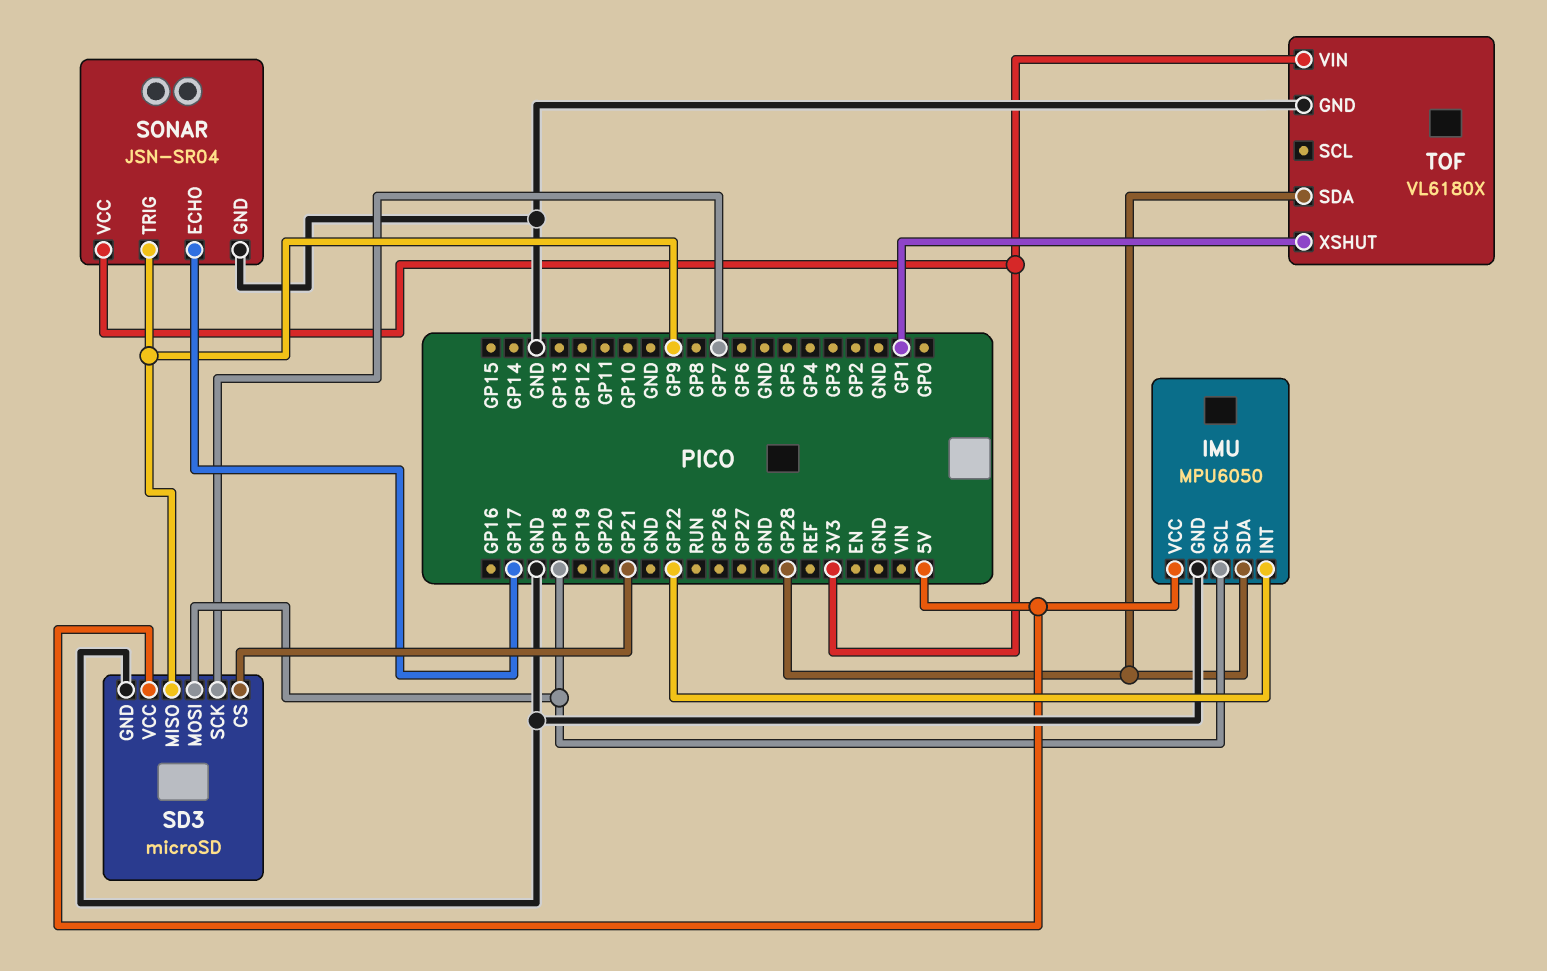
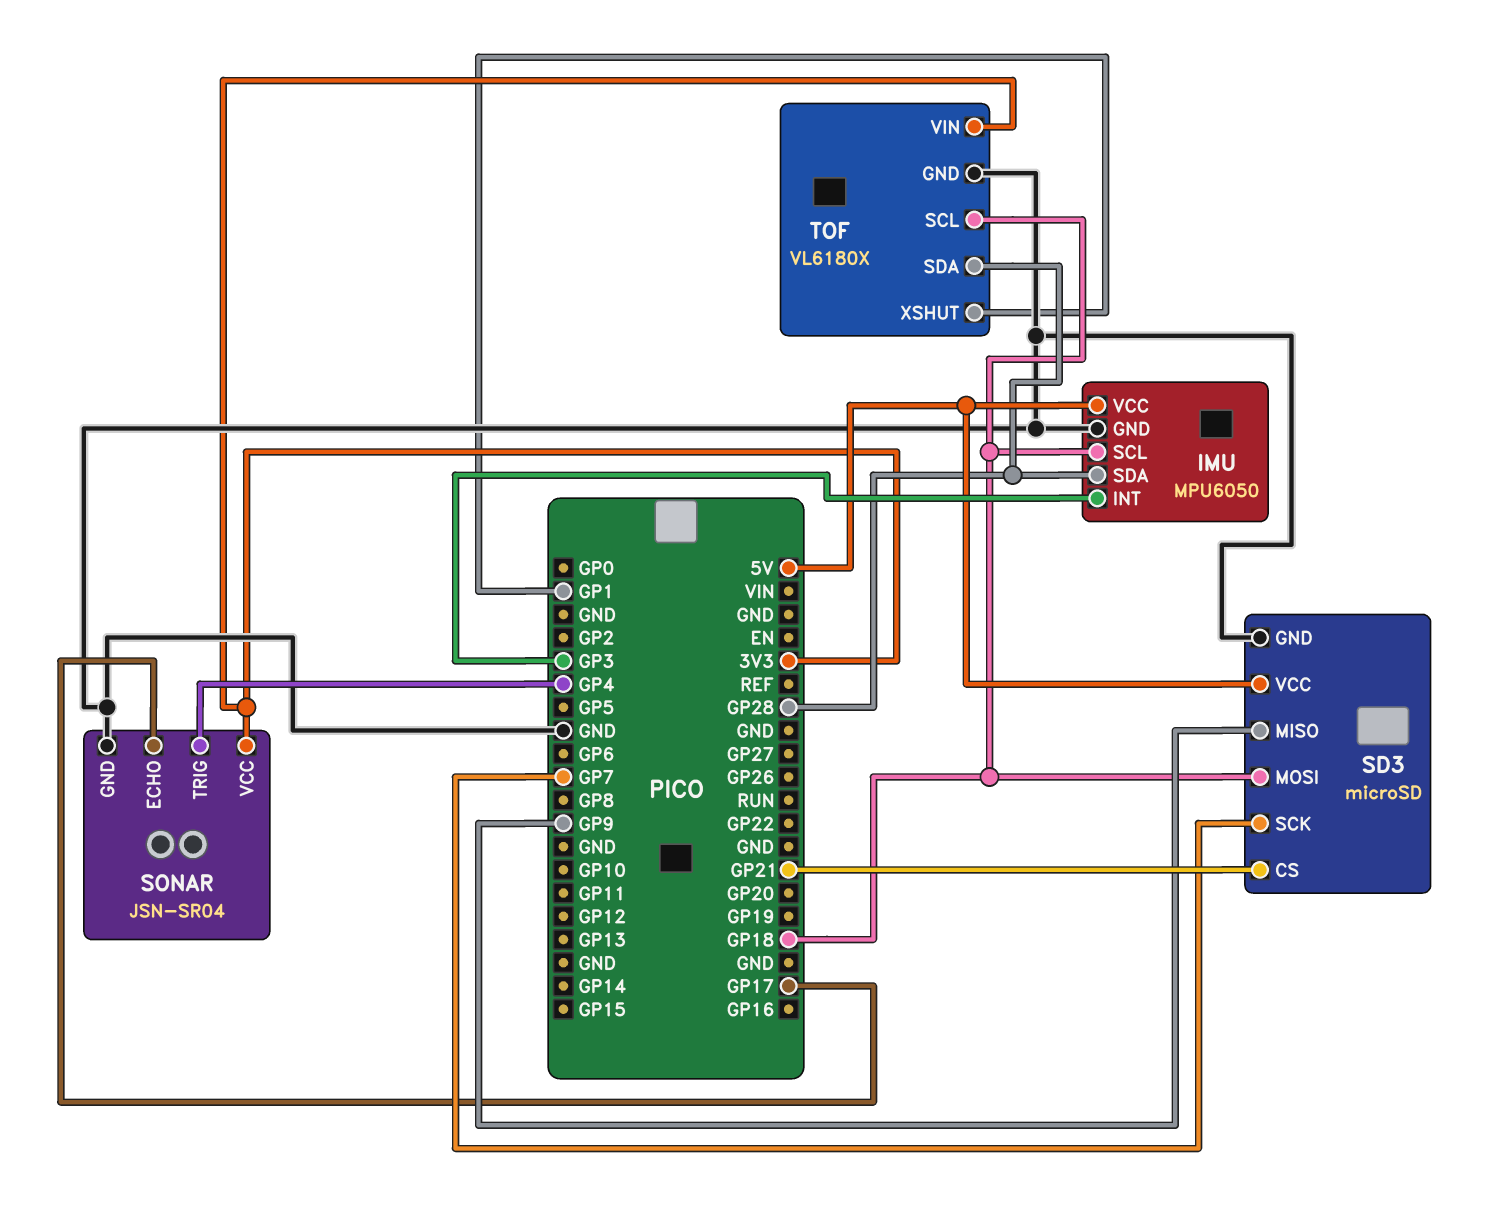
IMU pin INT: GP22 -> GP3
SONAR pin TRIG: GP9 -> GP4
TOF pin SCL: none -> GP18

